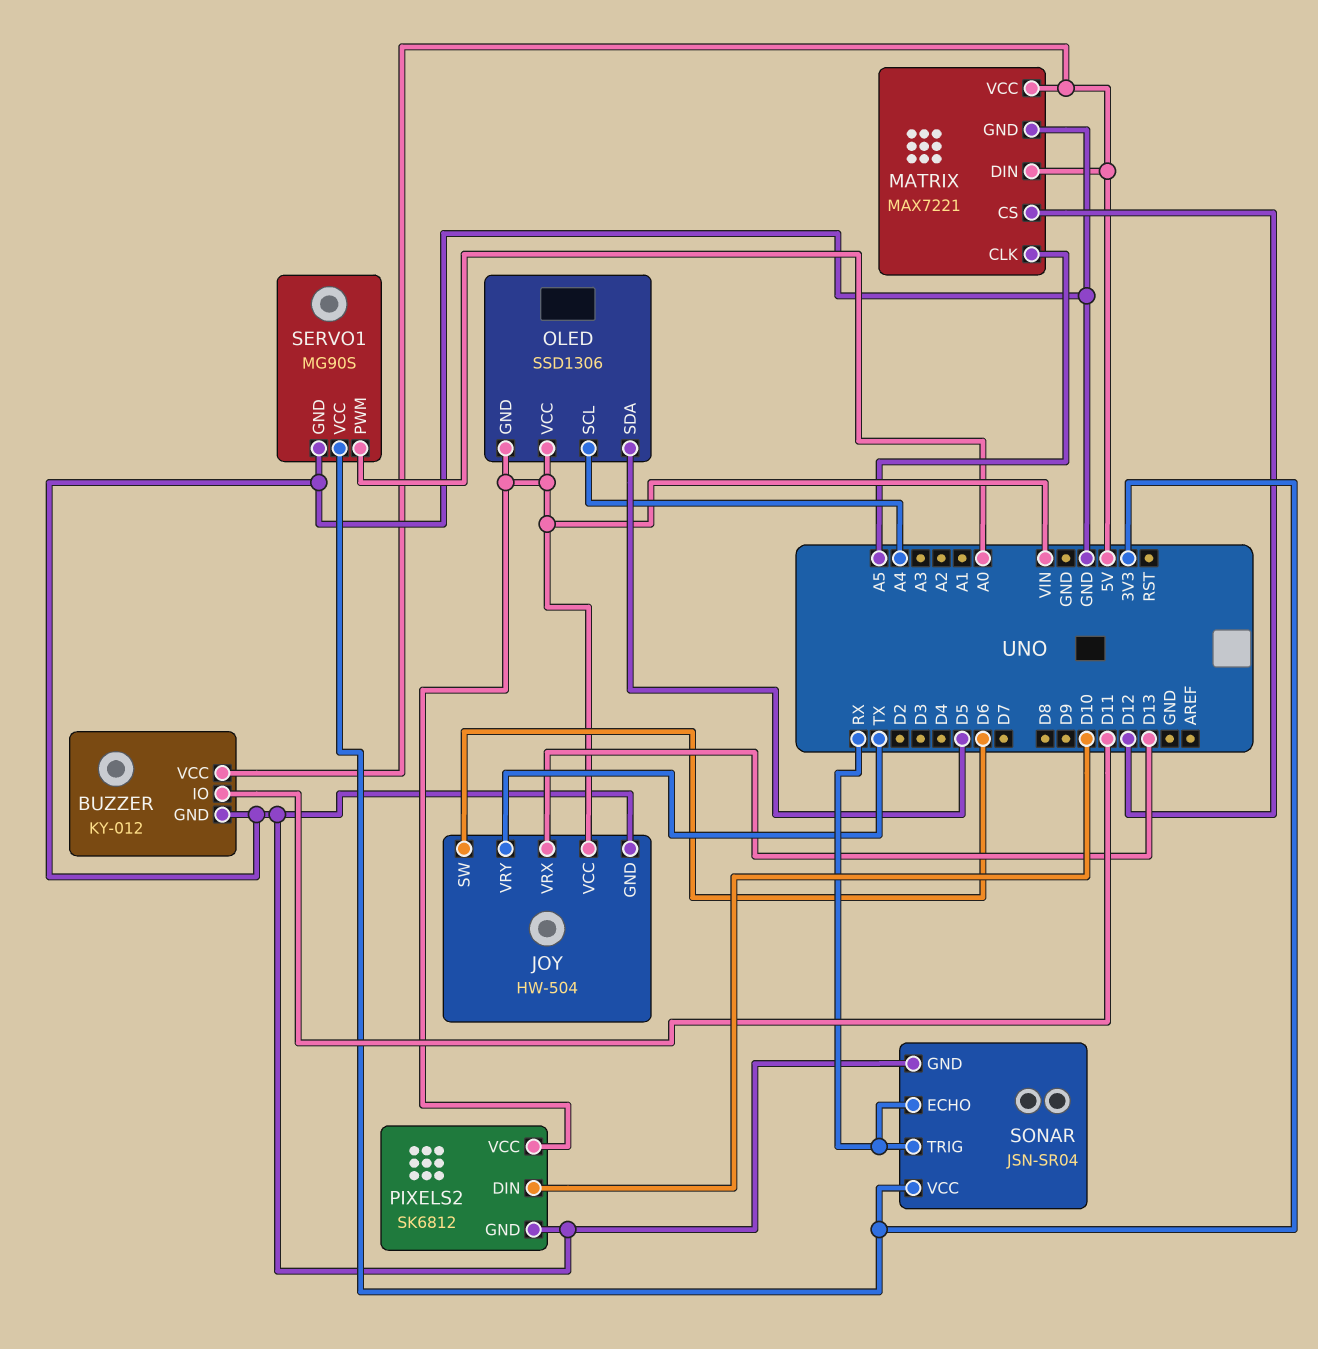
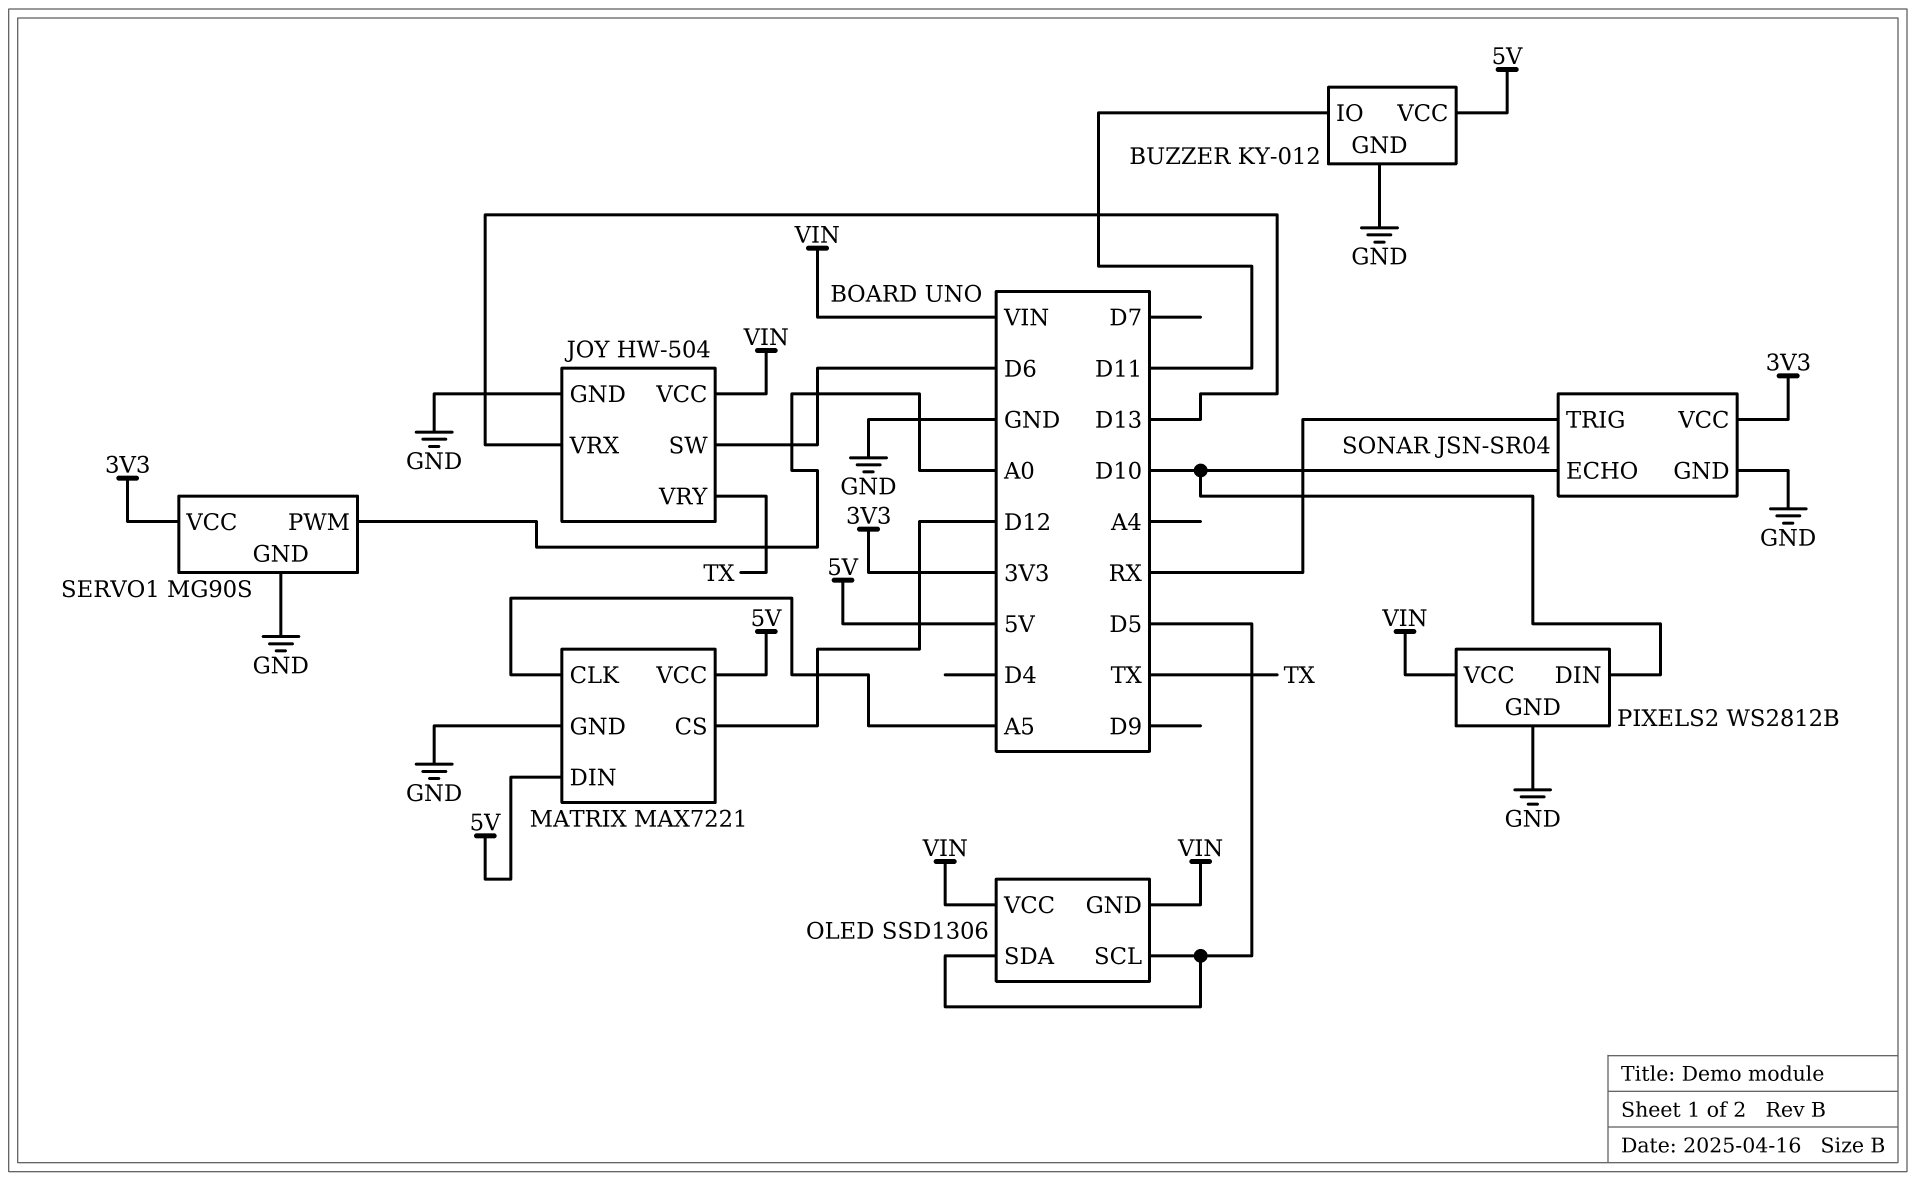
OLED pin SCL: A4 -> D5
PIXELS2: SK6812 -> WS2812B
SONAR pin ECHO: RX -> D10

